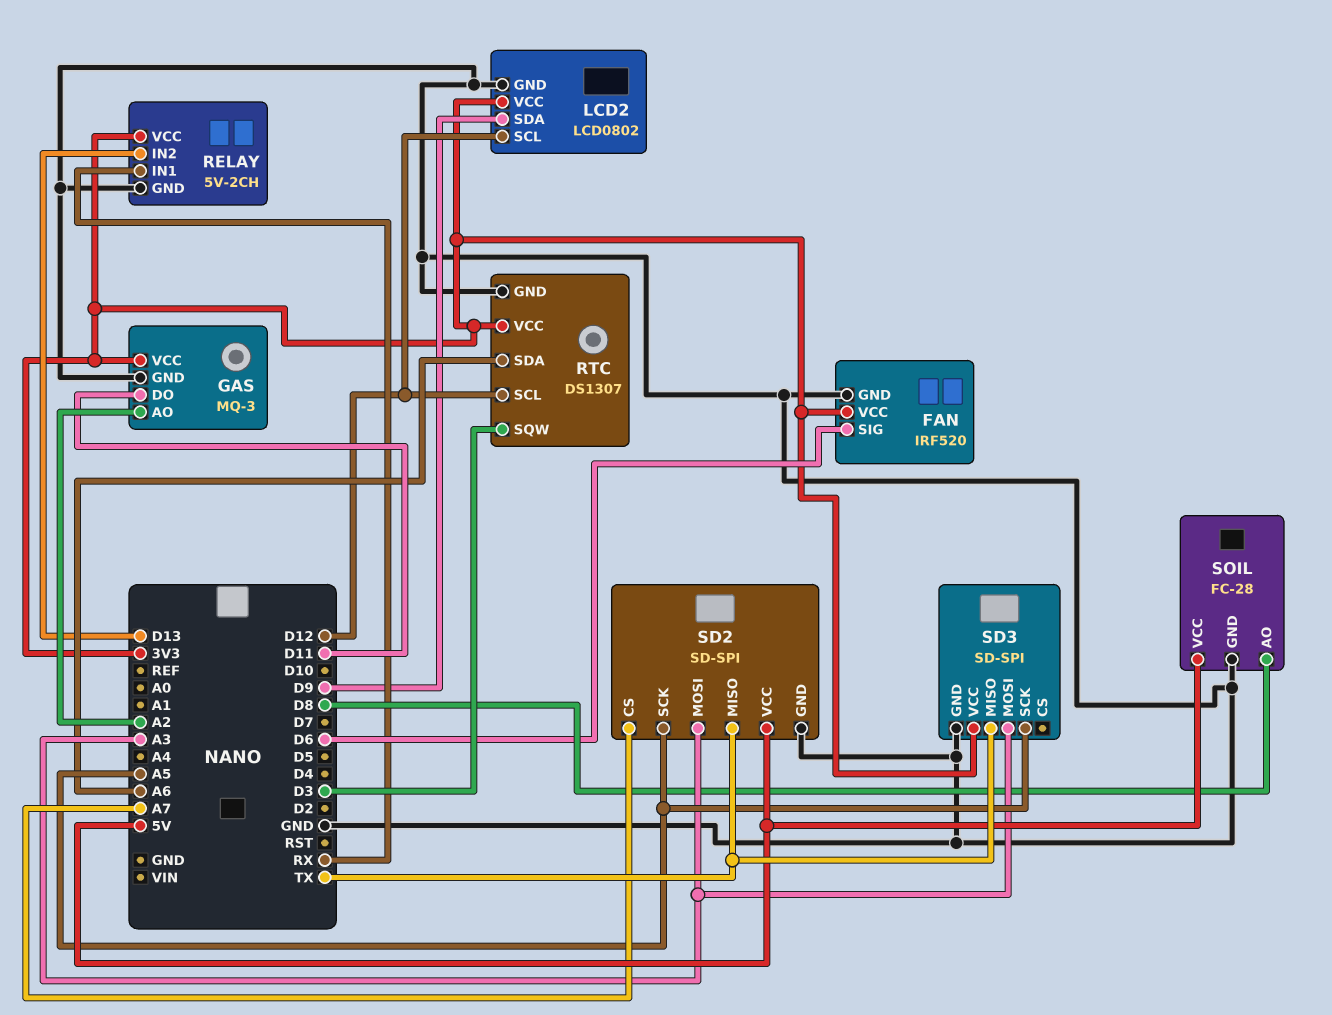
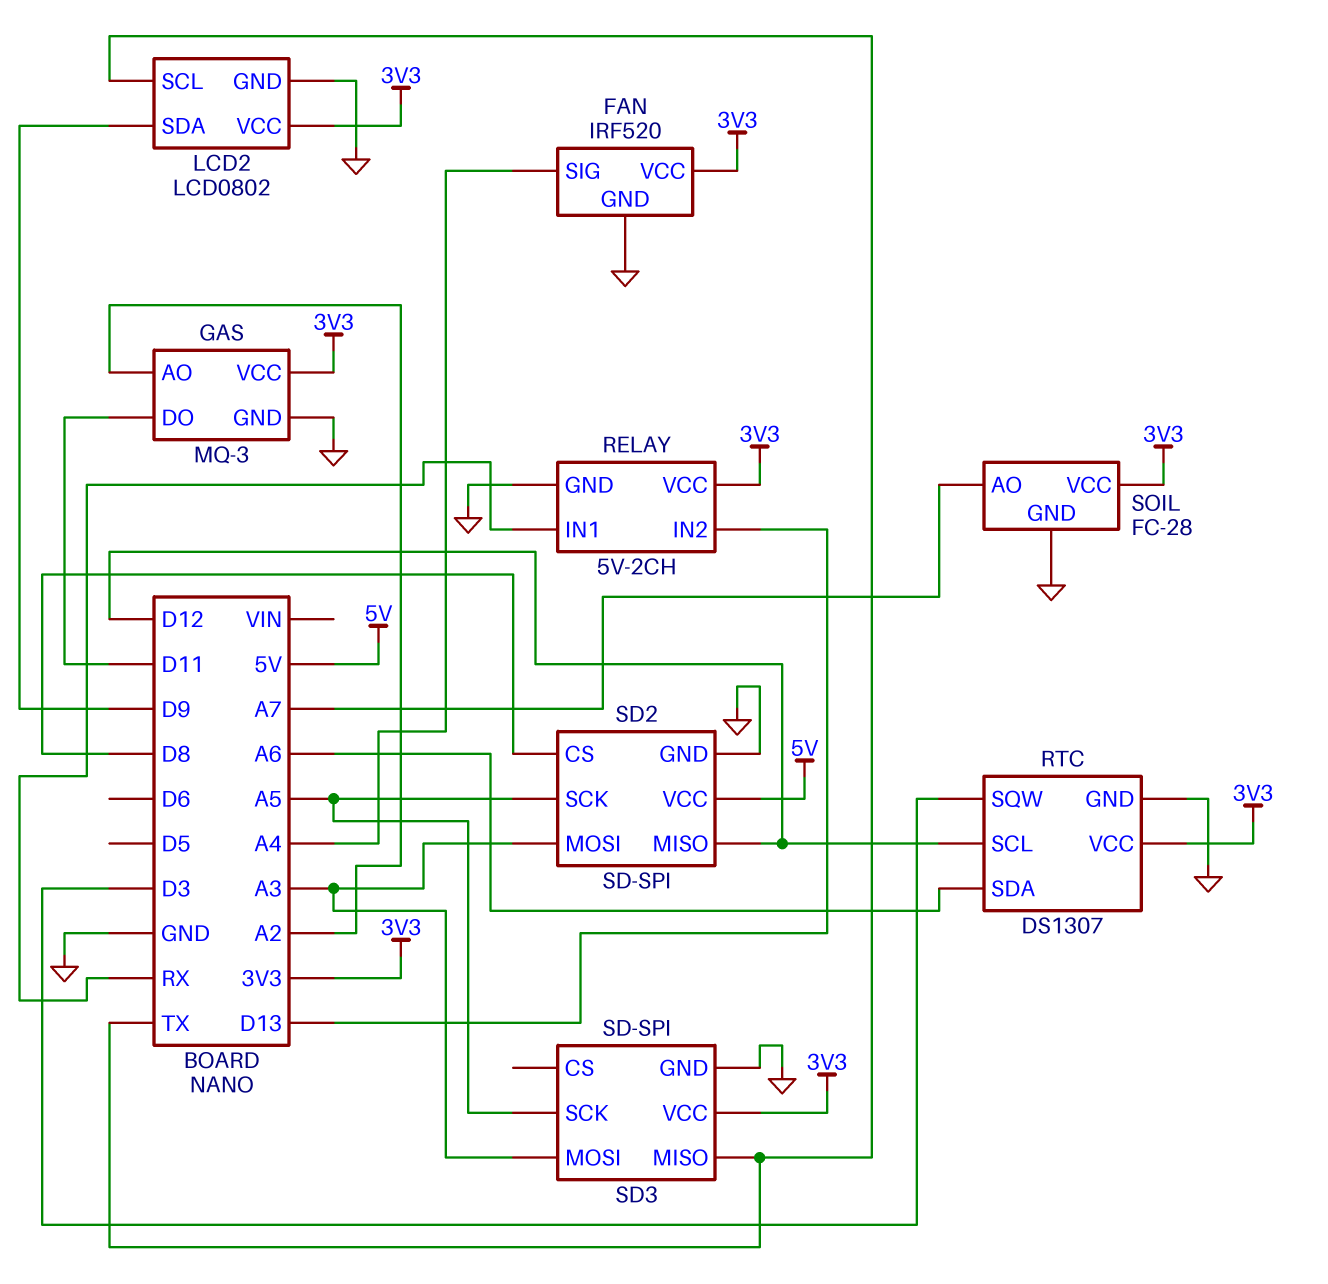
FAN pin SIG: D6 -> A4
LCD2 pin SCL: D12 -> TX
SD2 pin CS: A7 -> D8
SD2 pin MISO: TX -> D12
SOIL pin AO: D8 -> A7
SOIL pin VCC: 5V -> 3V3

